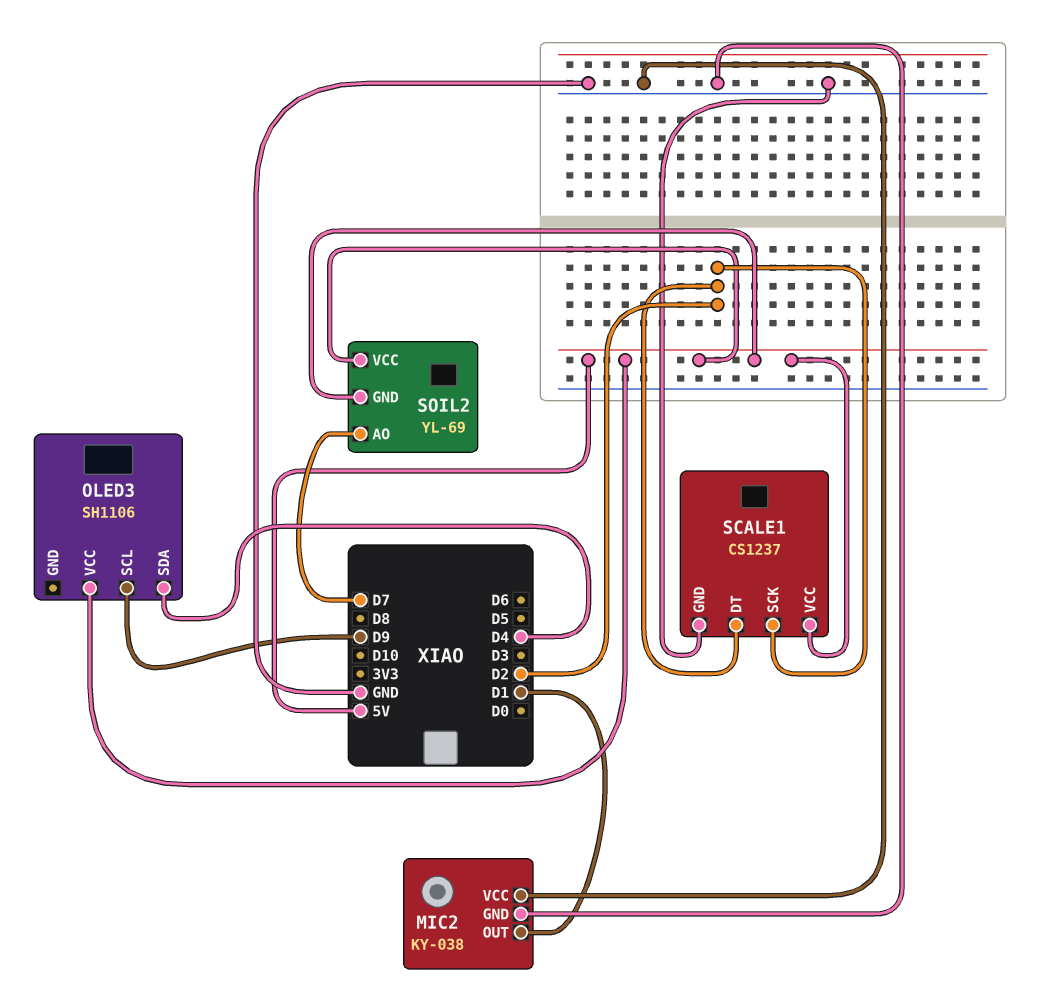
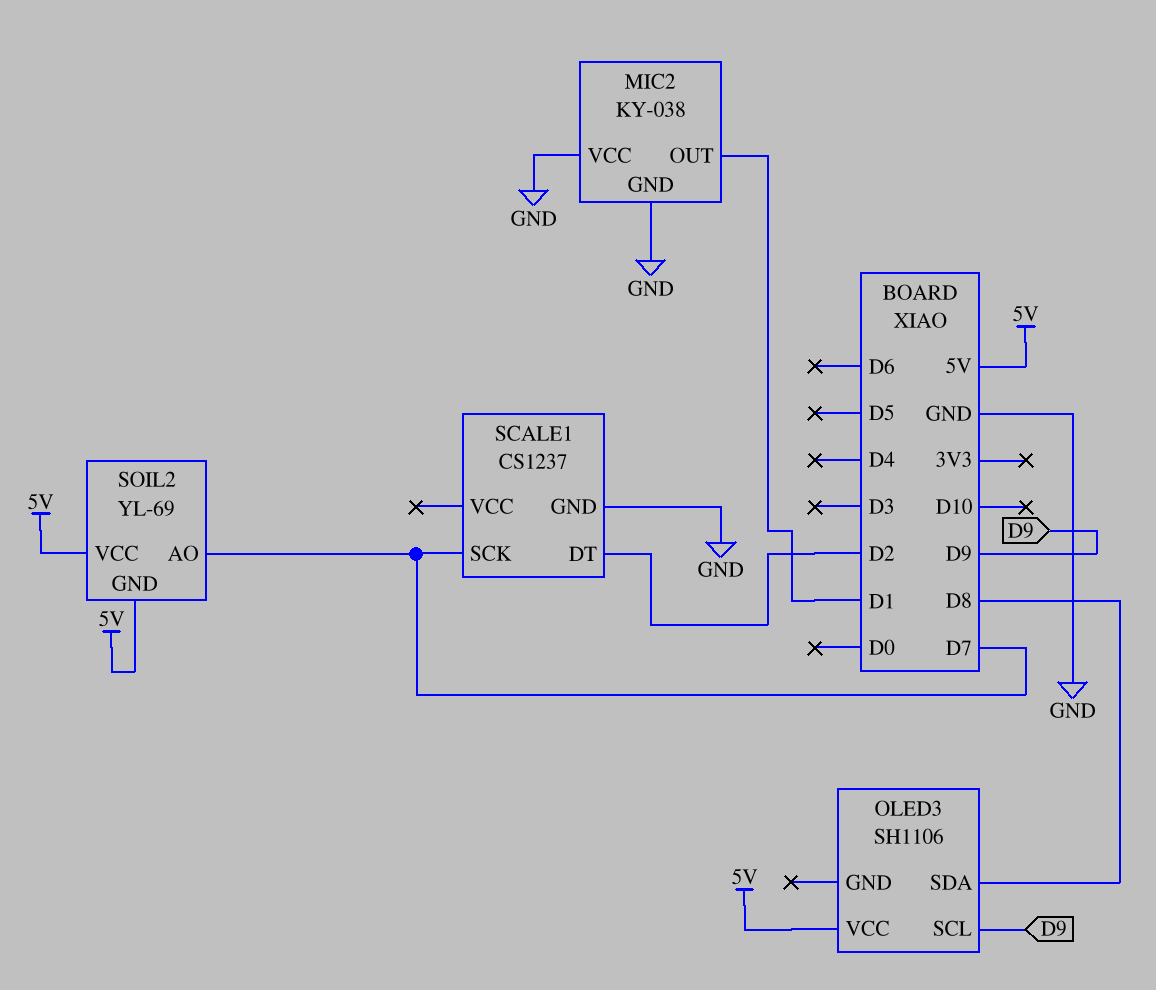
OLED3 pin SDA: D4 -> D8
SCALE1 pin SCK: D2 -> D7
SCALE1 pin VCC: 5V -> none

